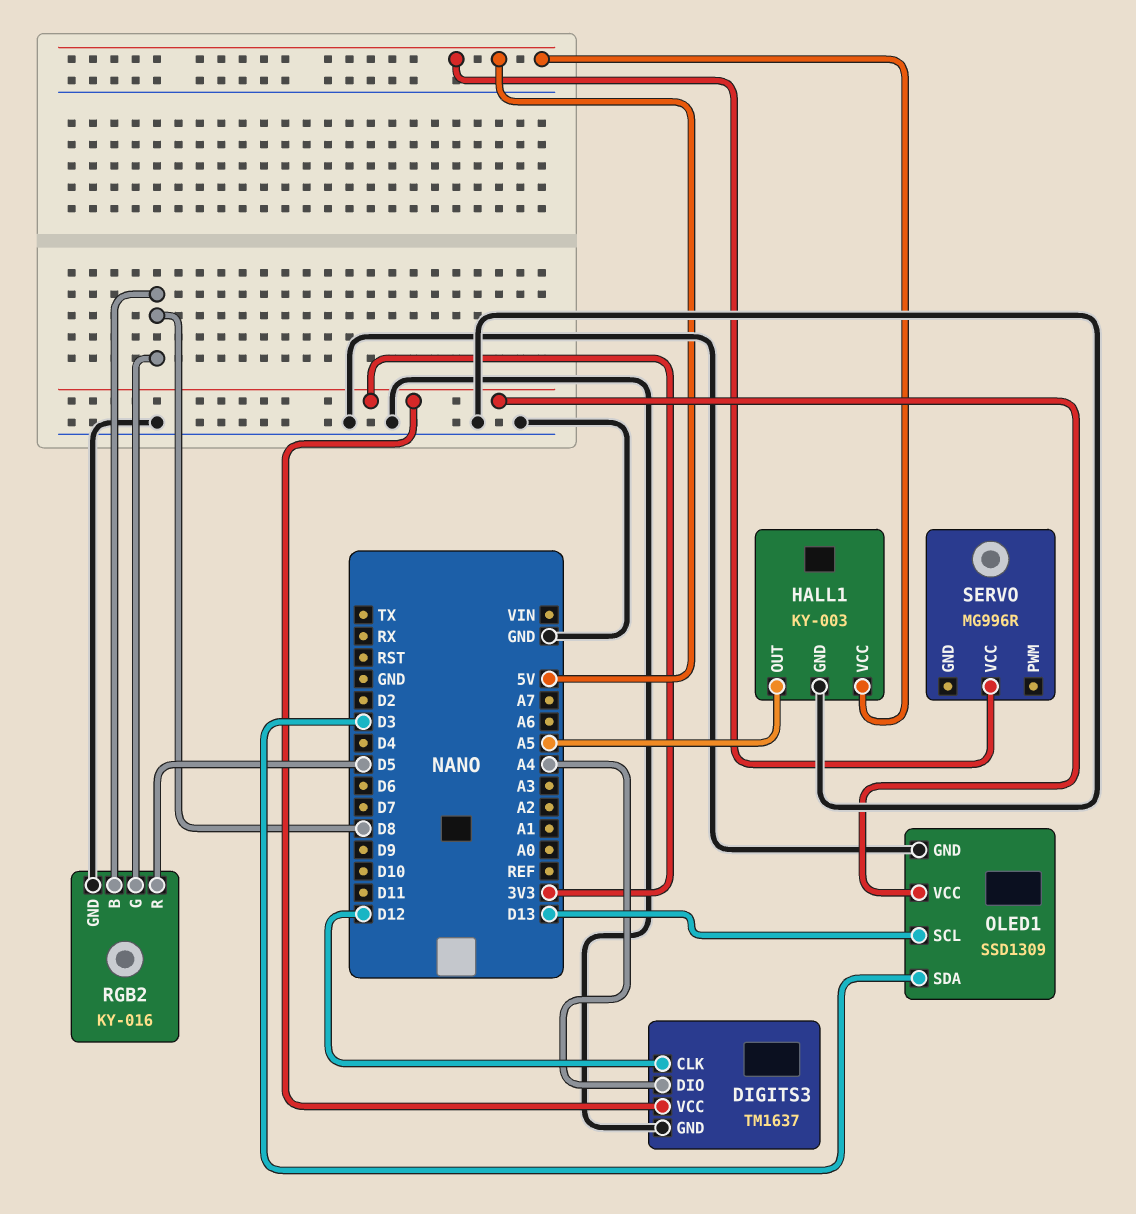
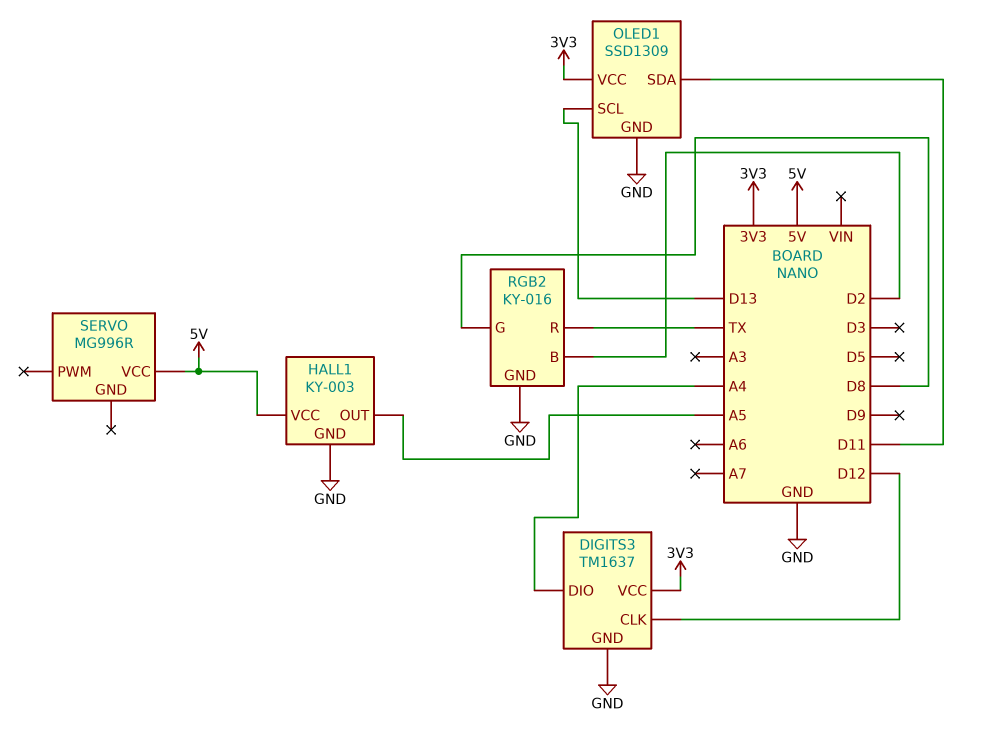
OLED1 pin SDA: D3 -> D11
RGB2 pin B: D8 -> D2
RGB2 pin R: D5 -> TX

